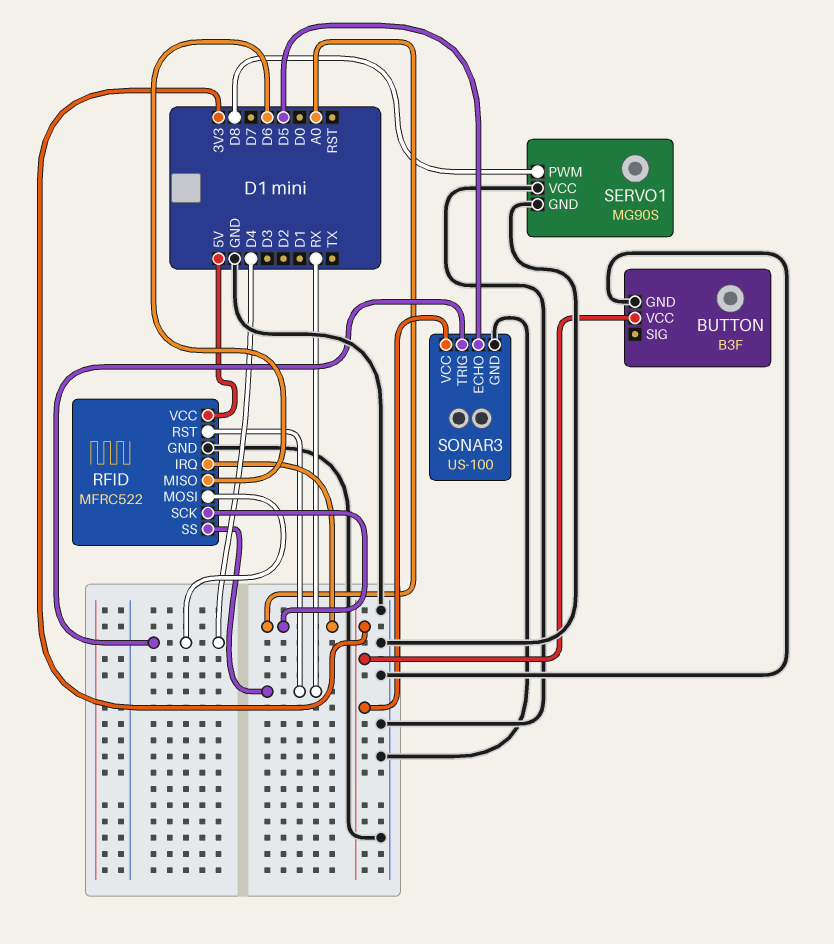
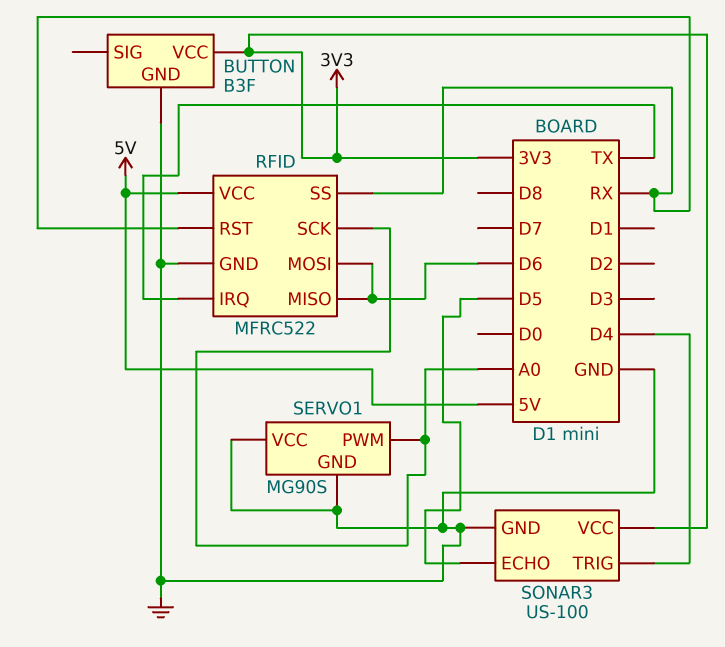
RFID pin IRQ: A0 -> TX
RFID pin MOSI: D4 -> D6
SERVO1 pin PWM: D8 -> A0

